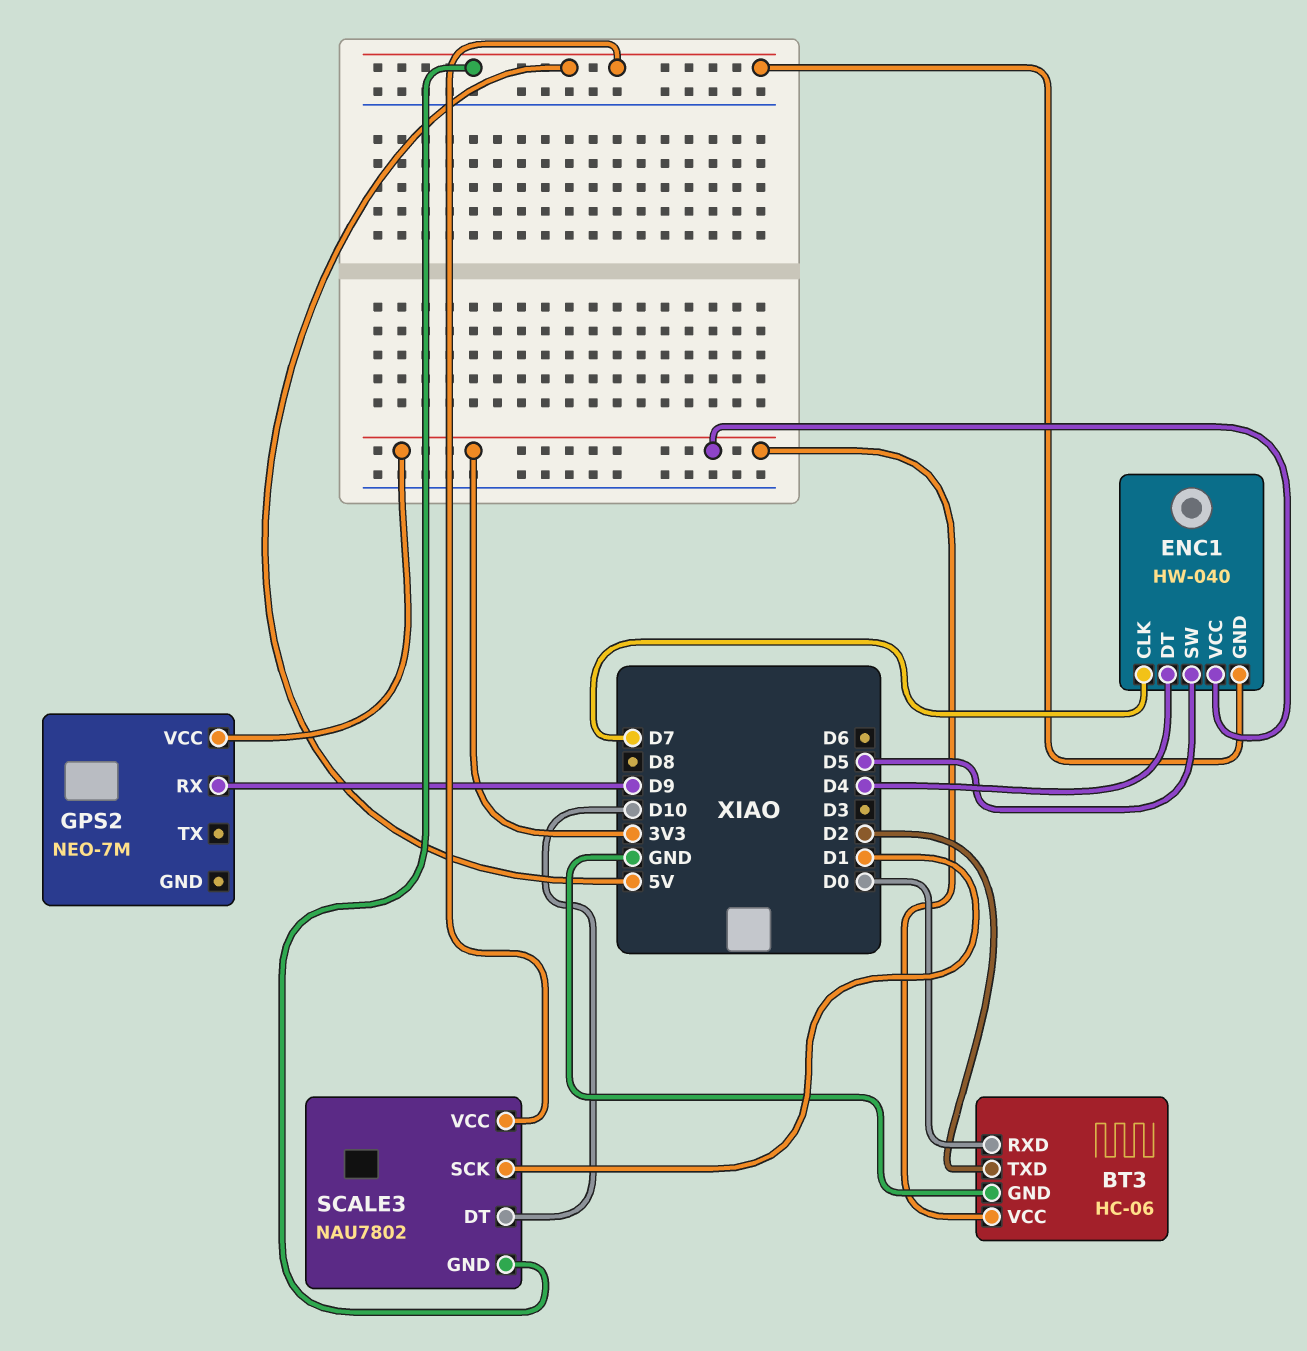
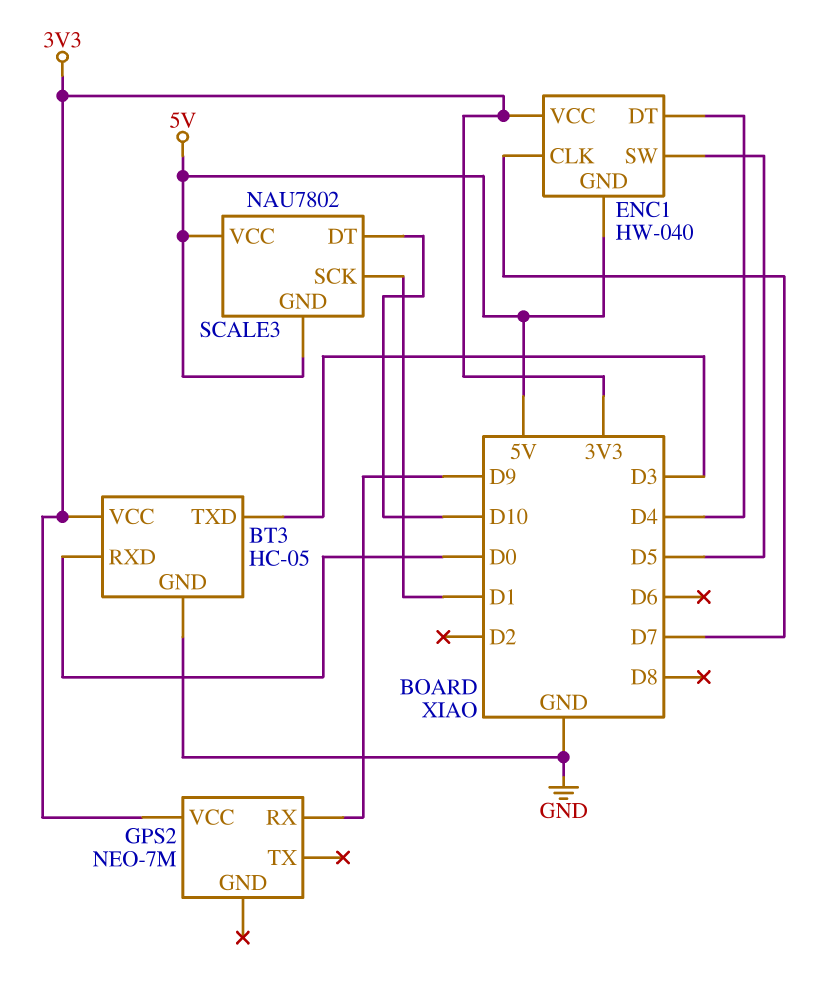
BT3: HC-06 -> HC-05
BT3 pin TXD: D2 -> D3

